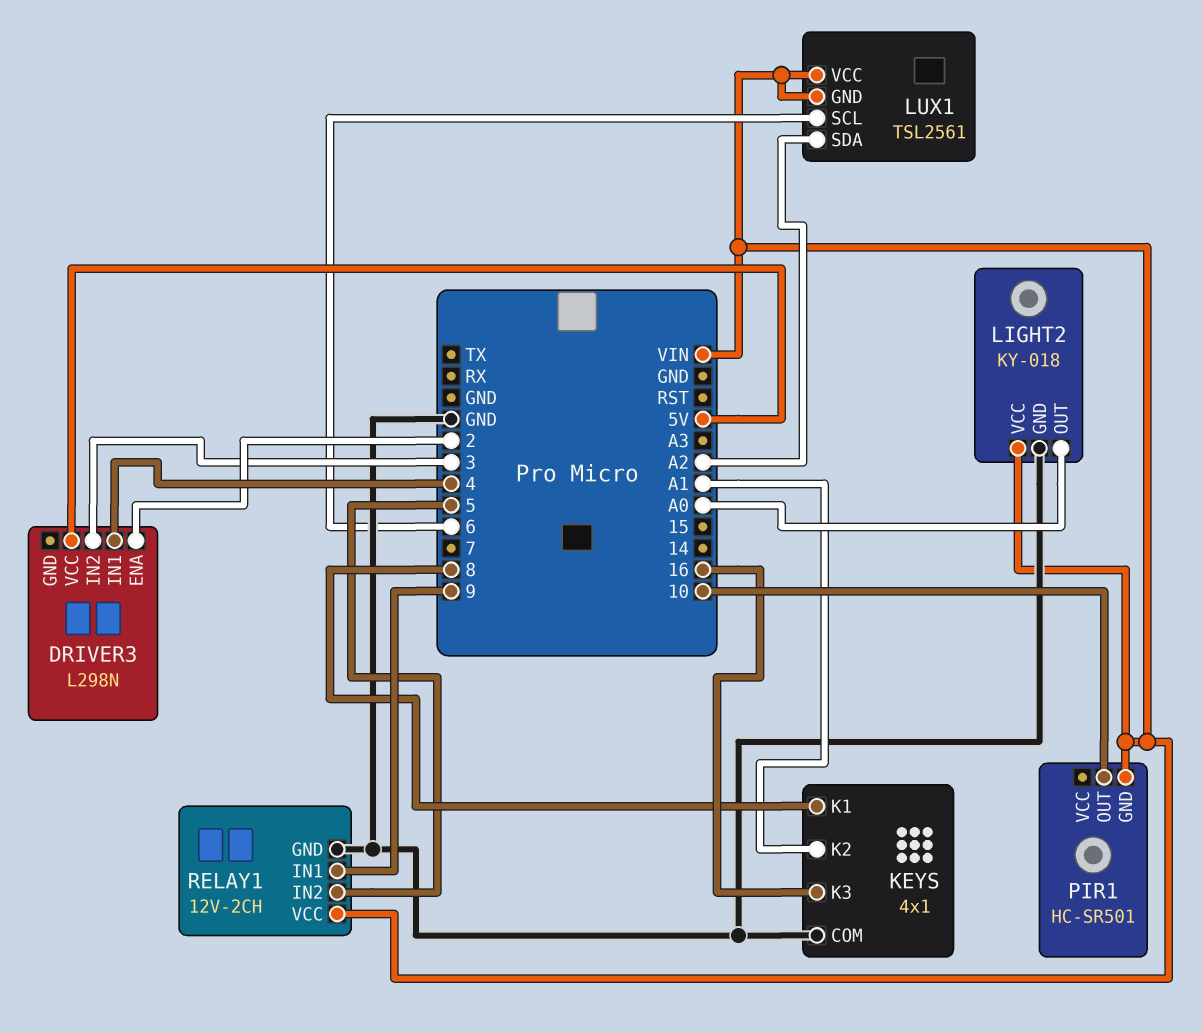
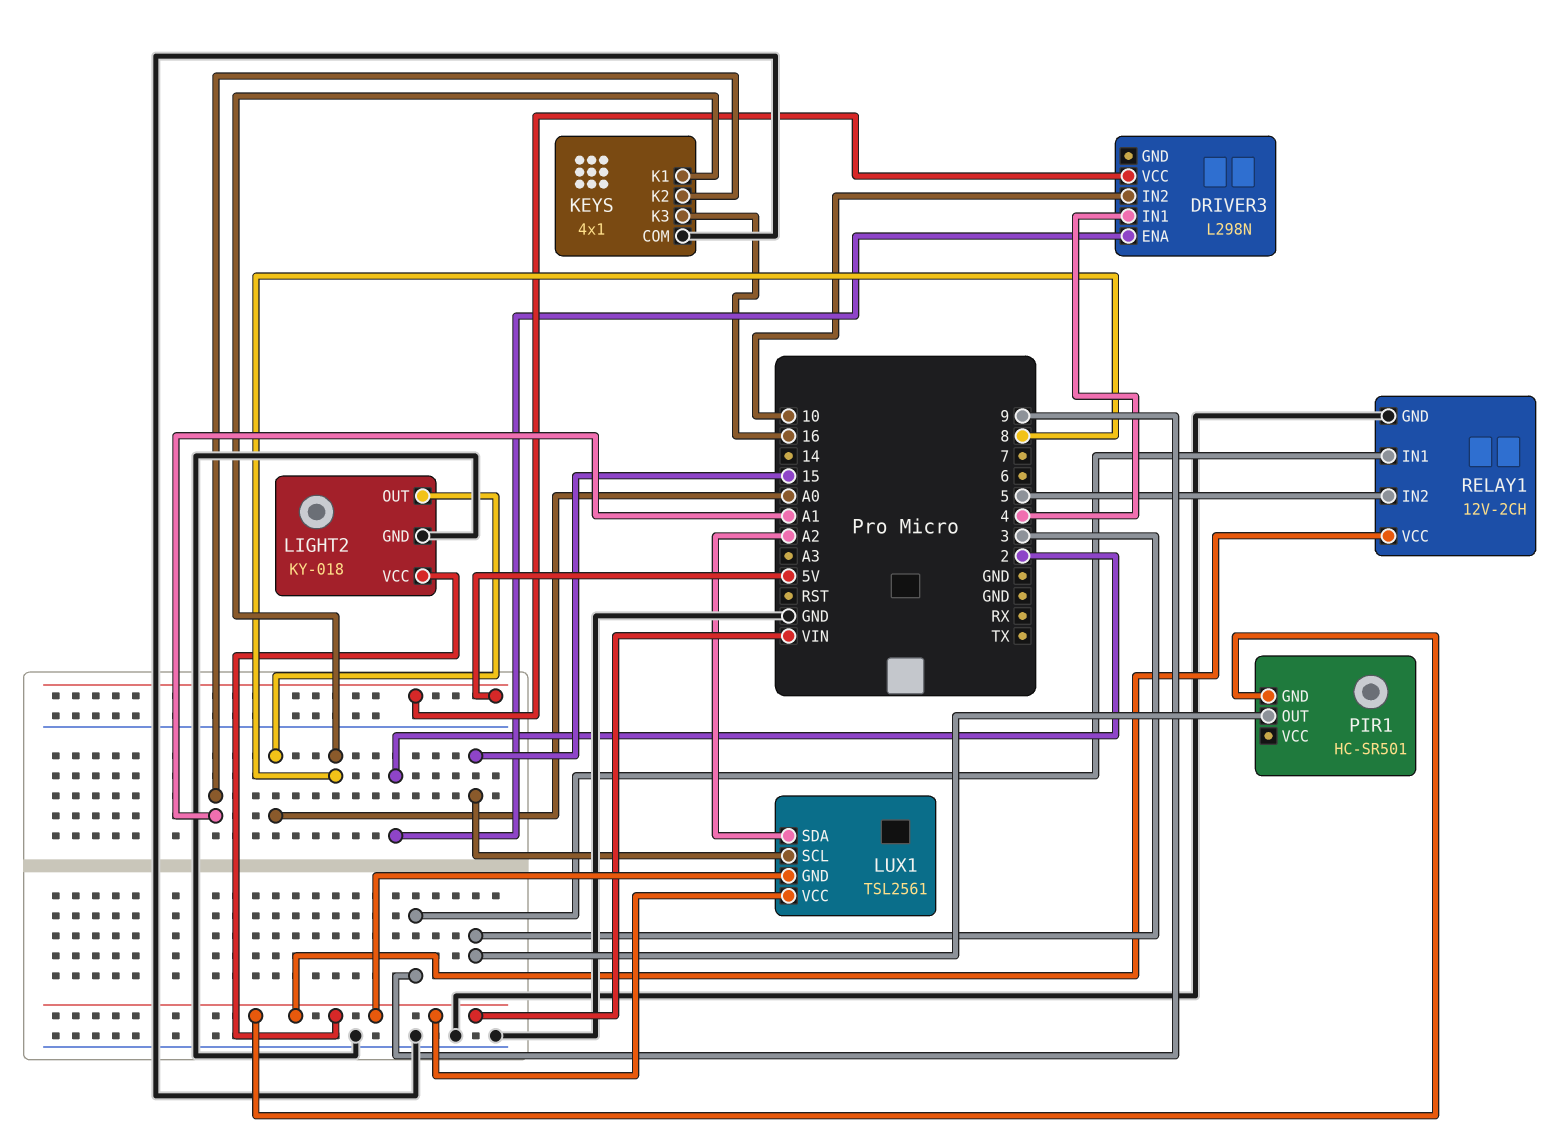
DRIVER3 pin IN2: 3 -> 10
LUX1 pin SCL: 6 -> 15
PIR1 pin OUT: 10 -> 3

